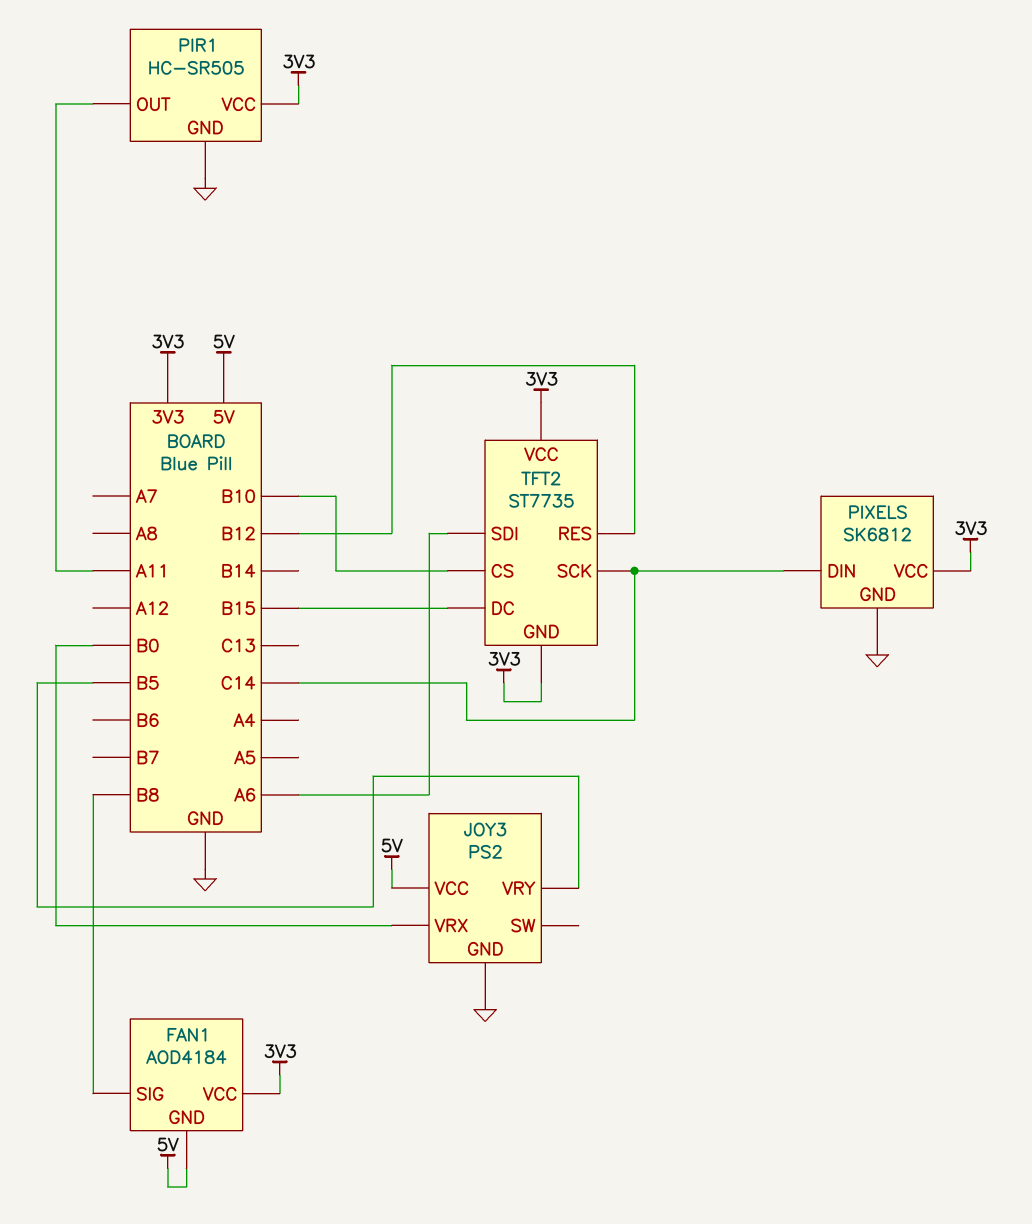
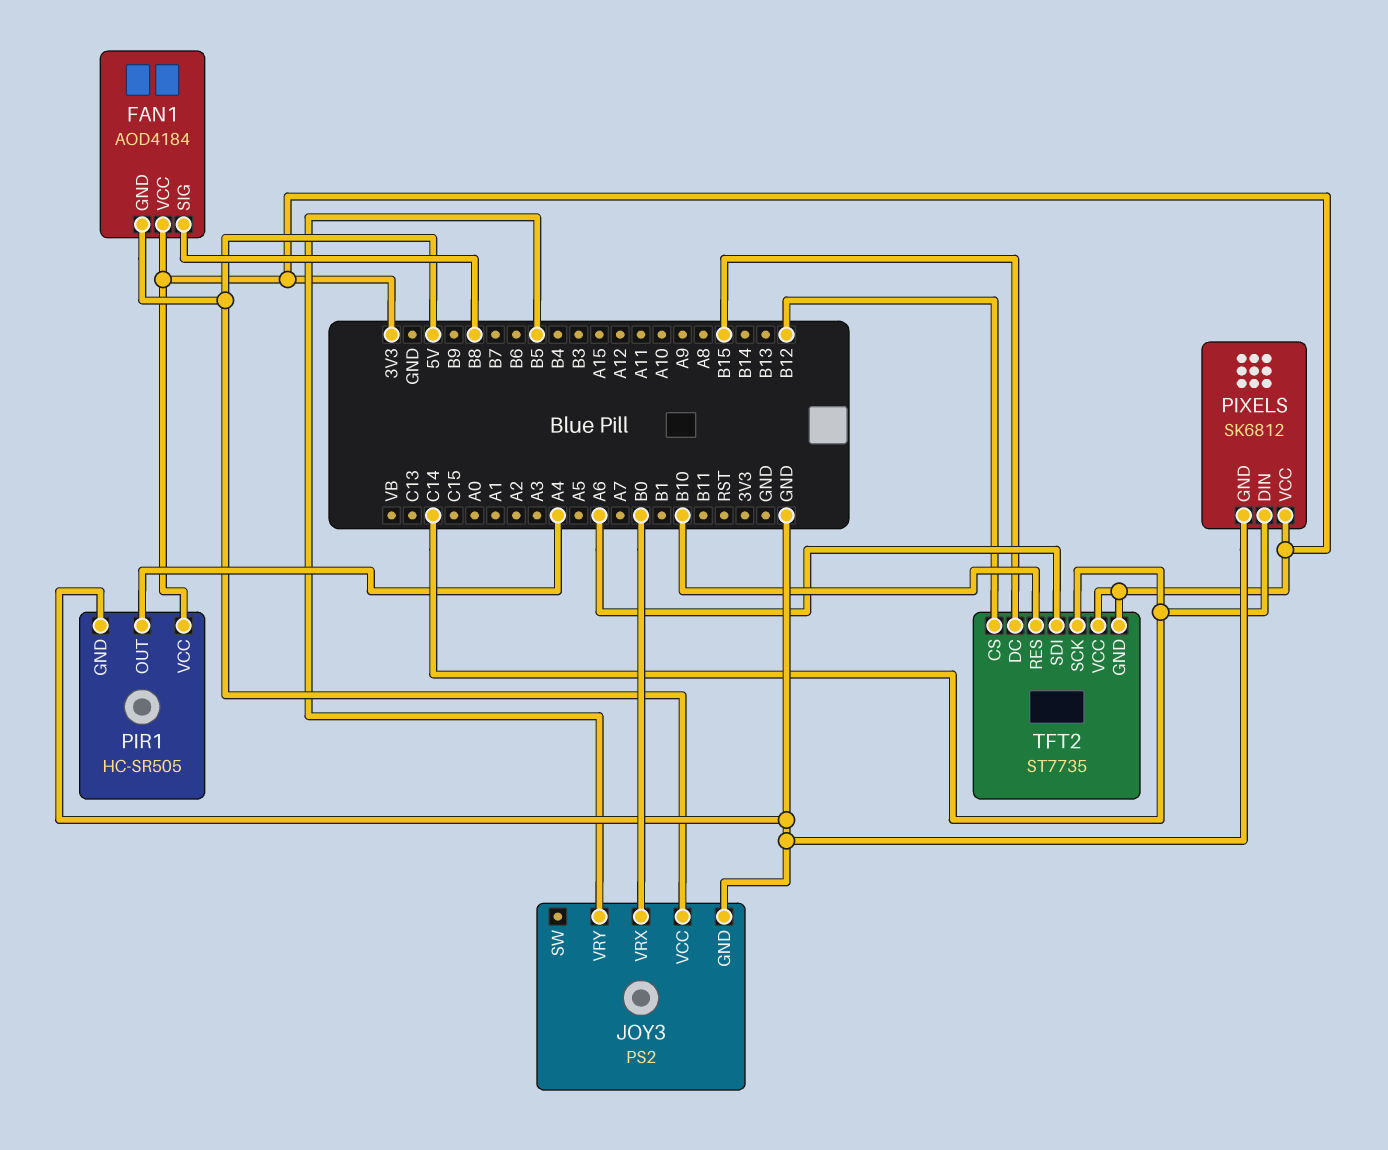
PIR1 pin OUT: A11 -> A4
TFT2 pin CS: B10 -> B12
TFT2 pin RES: B12 -> B10

